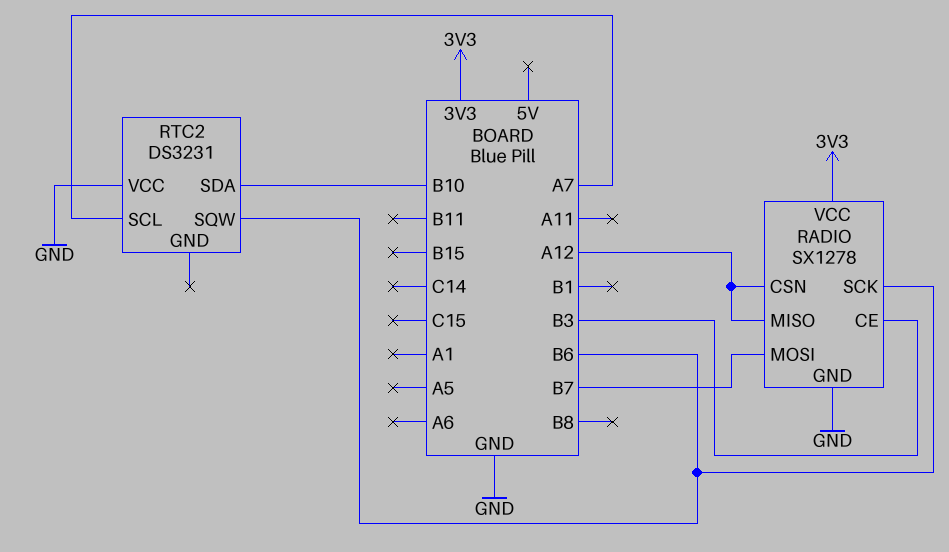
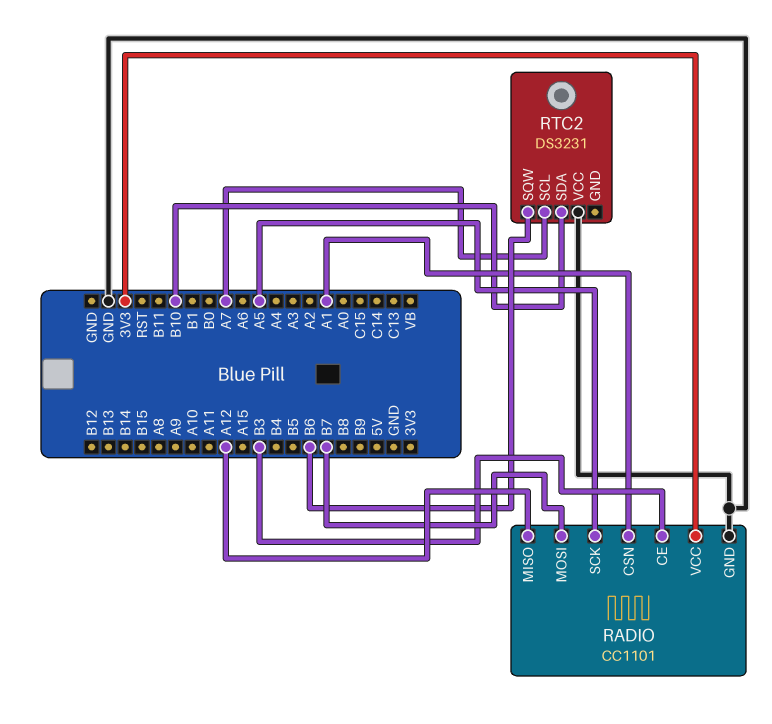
RADIO: SX1278 -> CC1101
RADIO pin CSN: A12 -> A1
RADIO pin SCK: B6 -> A5

